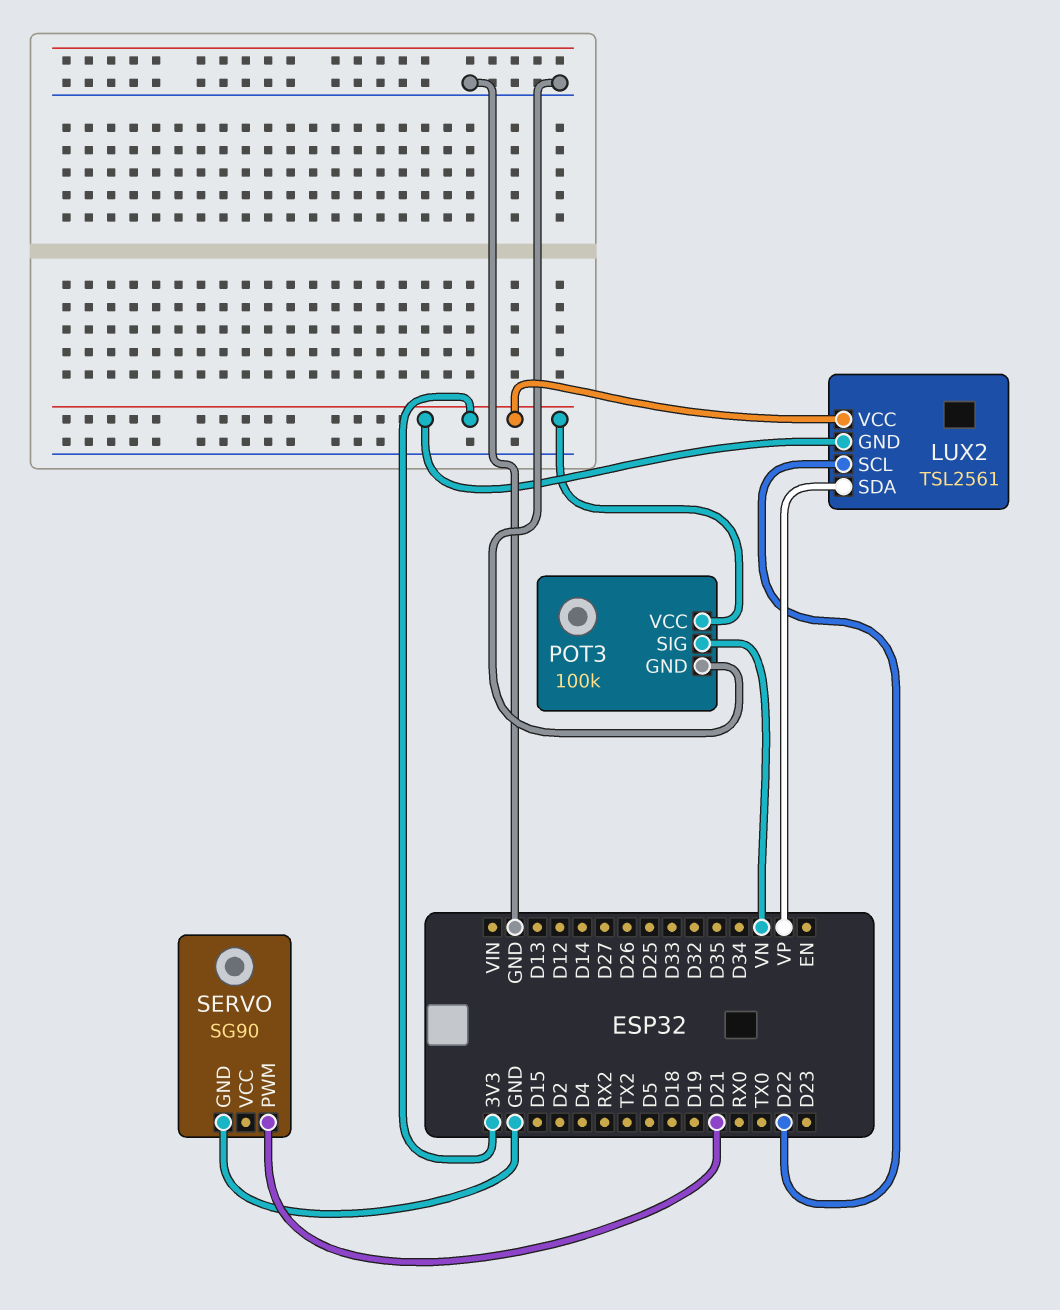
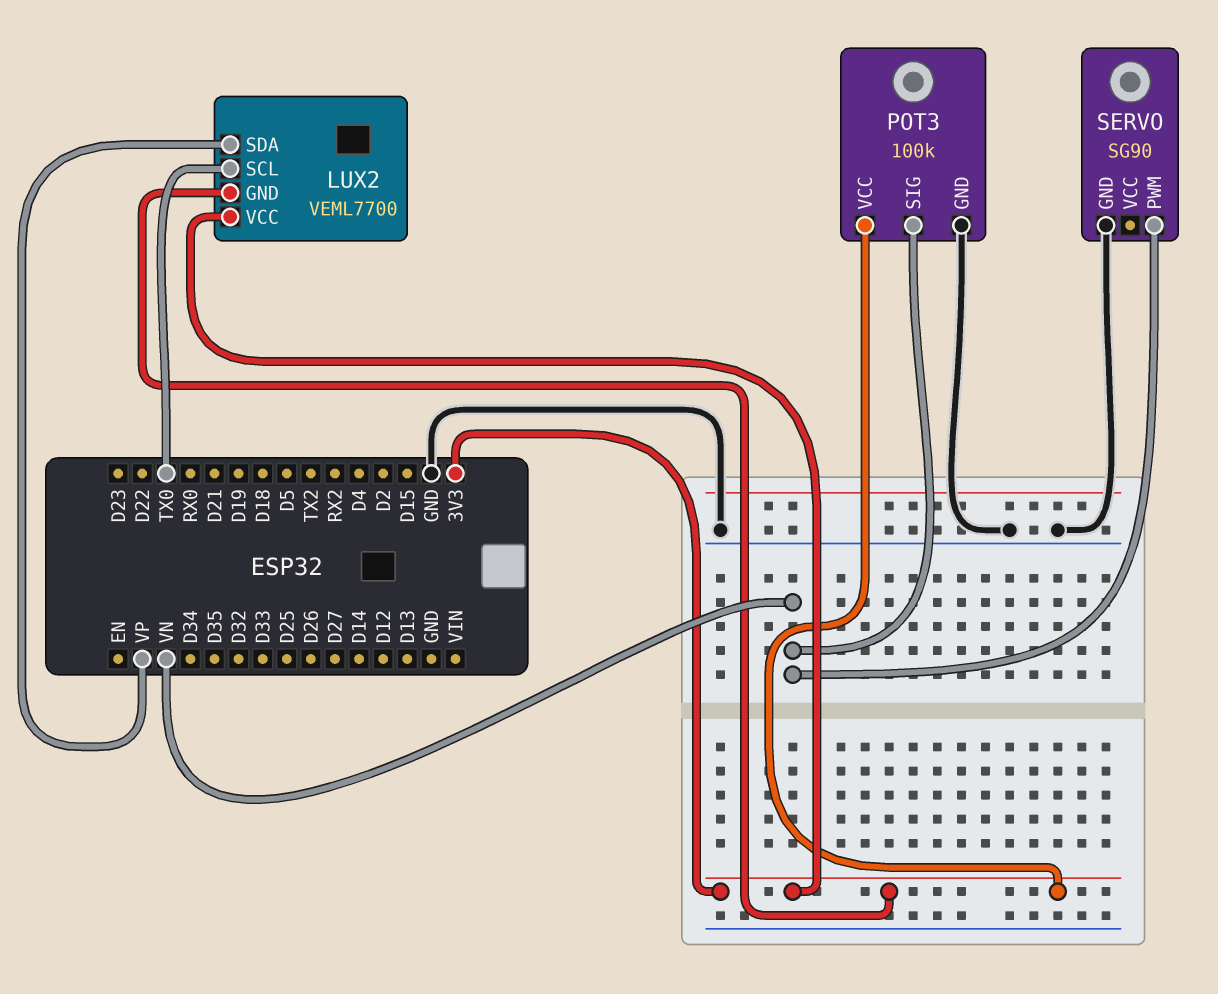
LUX2: TSL2561 -> VEML7700
LUX2 pin SCL: D22 -> TX0
SERVO pin PWM: D21 -> VN

